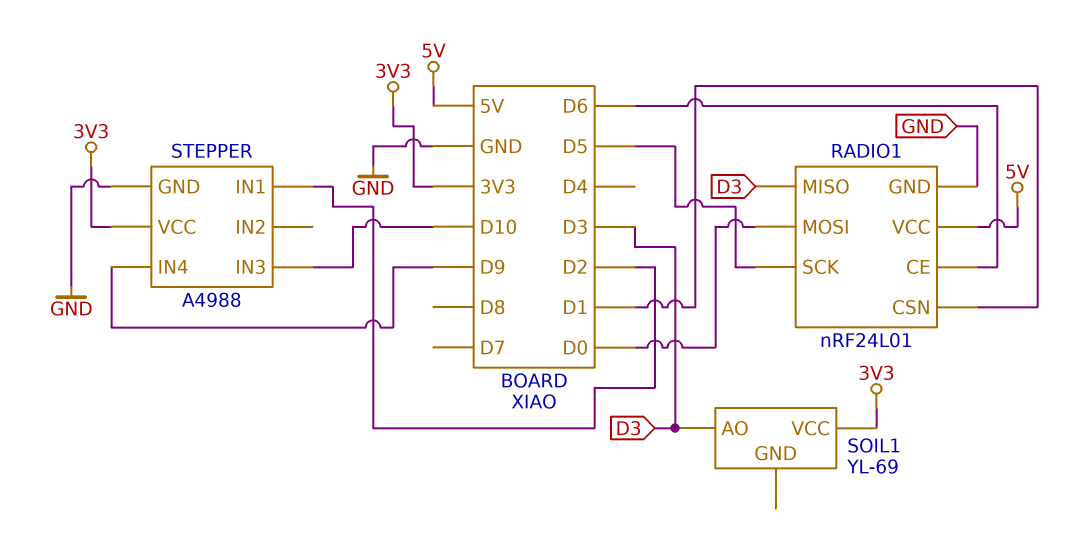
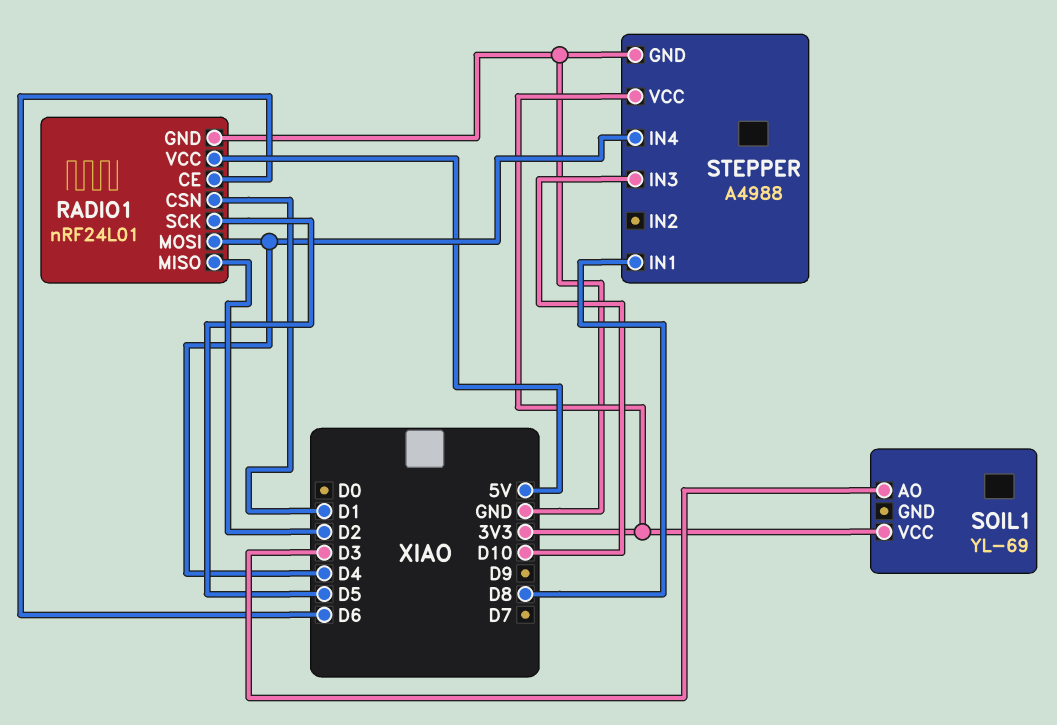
RADIO1 pin MISO: D3 -> D2
RADIO1 pin MOSI: D0 -> D4
STEPPER pin IN1: D2 -> D8
STEPPER pin IN4: D9 -> D4

